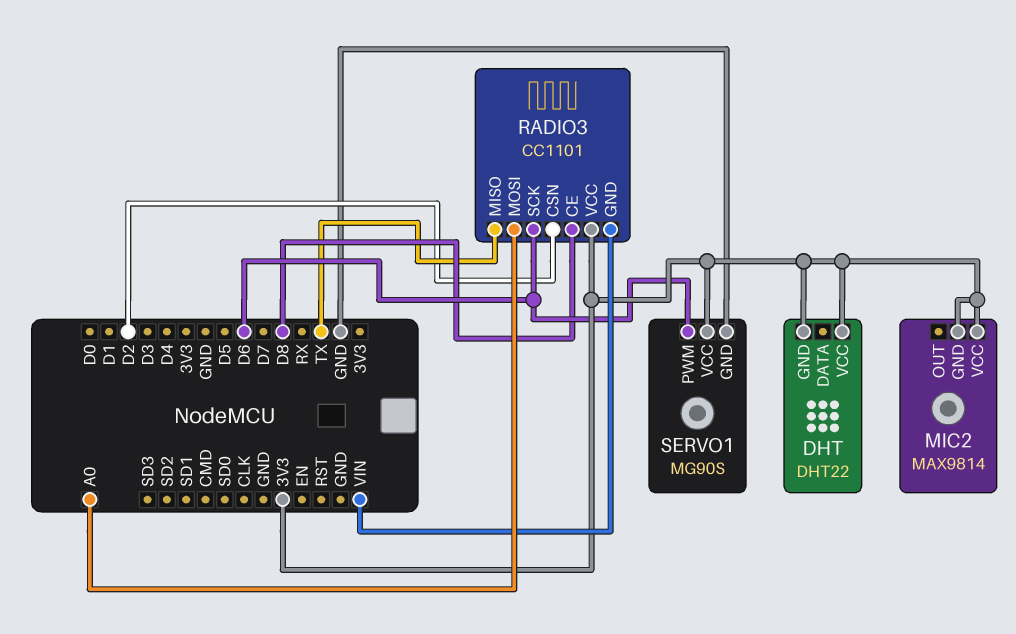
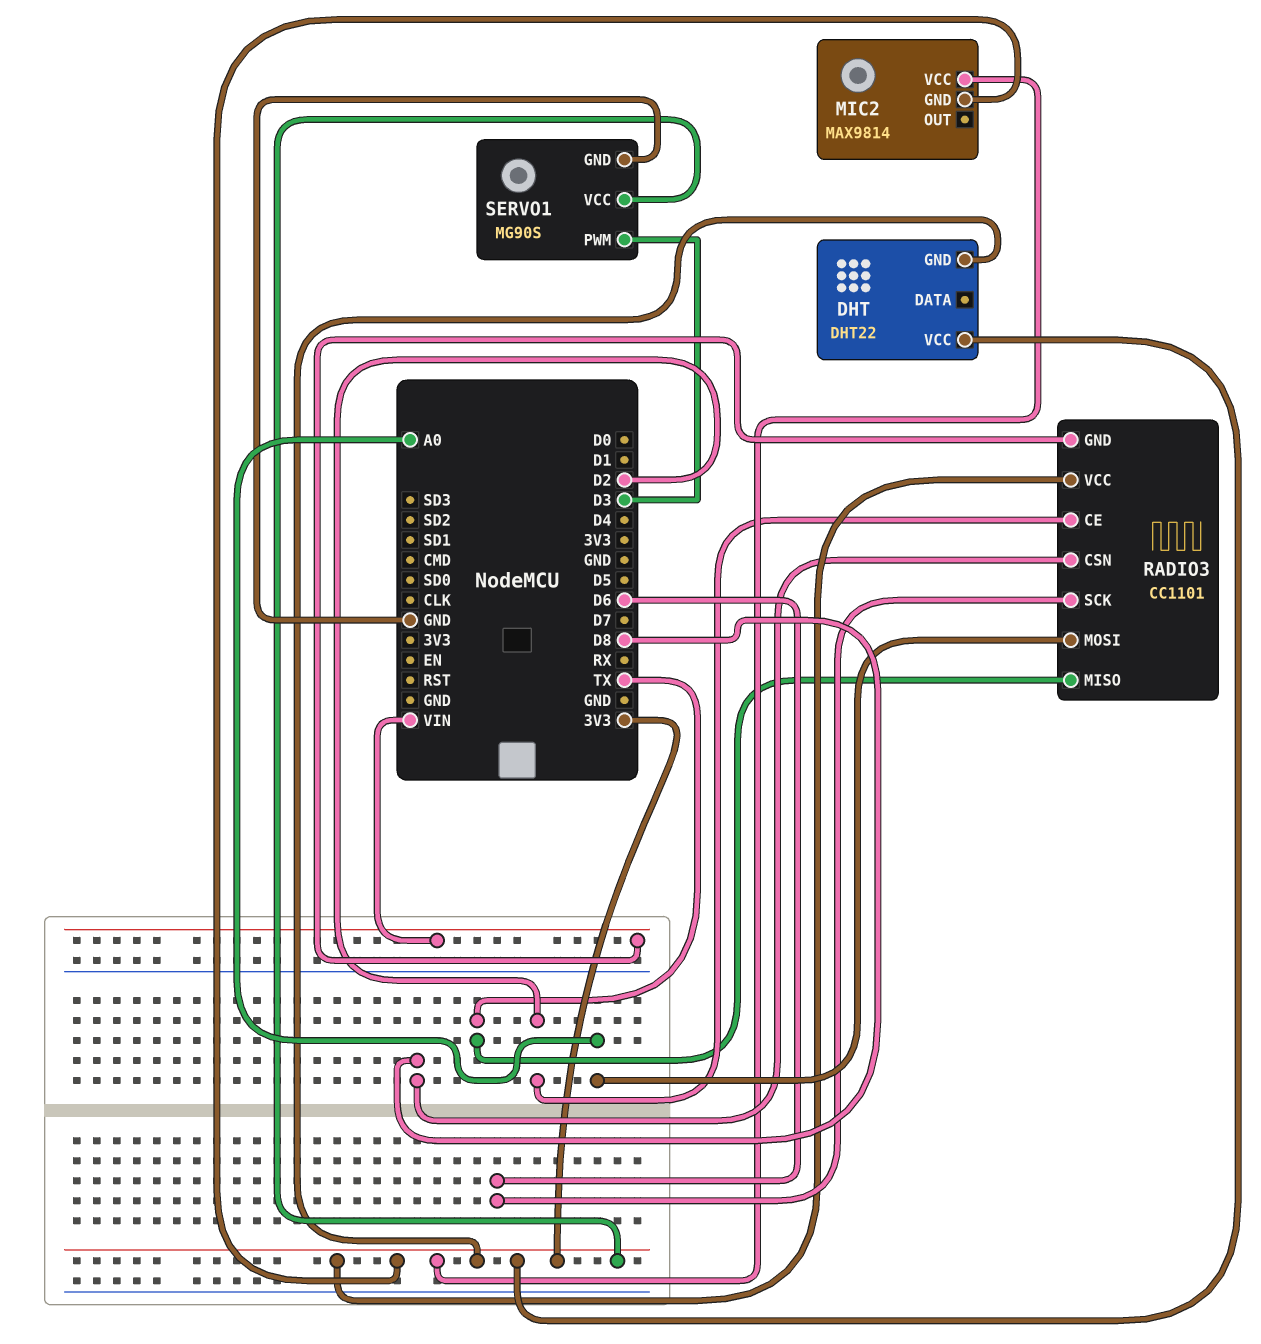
RADIO3 pin CE: D8 -> D2
RADIO3 pin CSN: D2 -> D8
SERVO1 pin PWM: D6 -> D3

